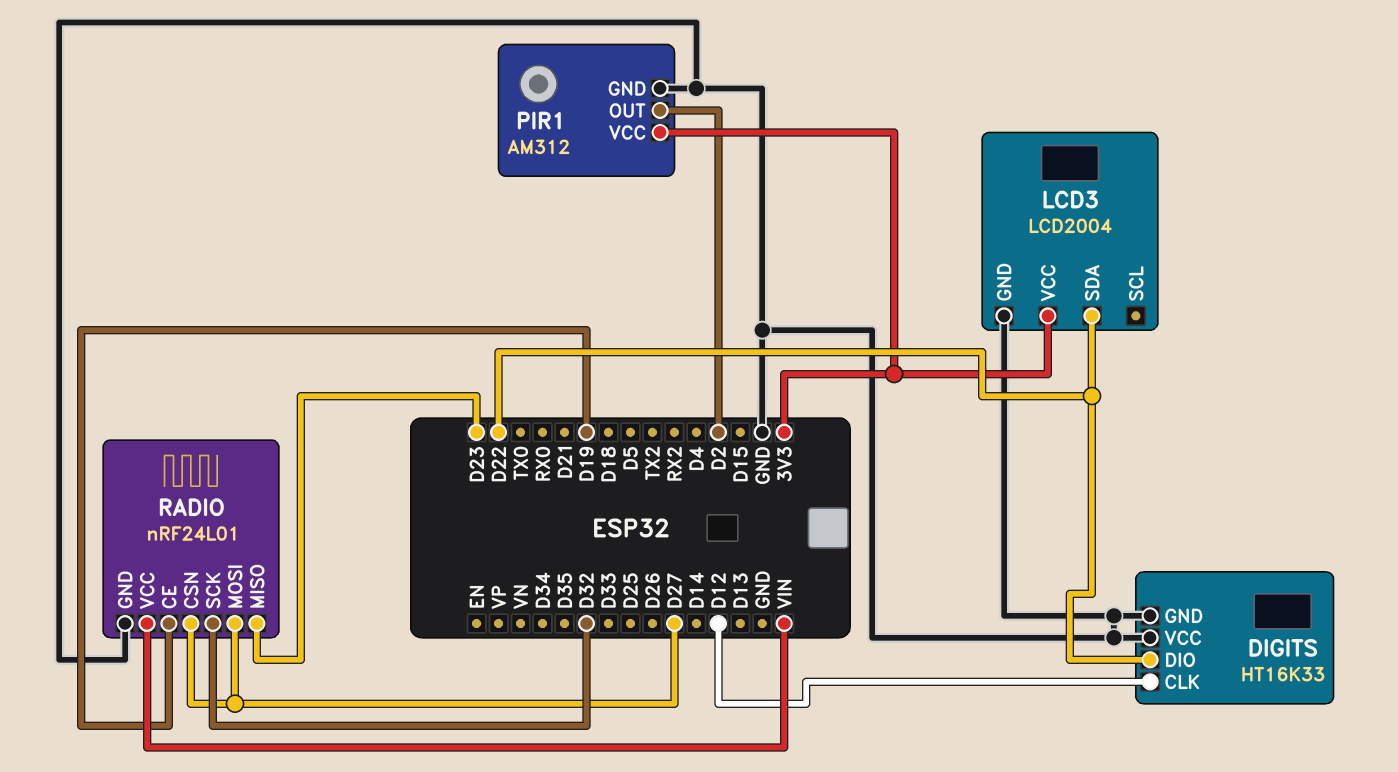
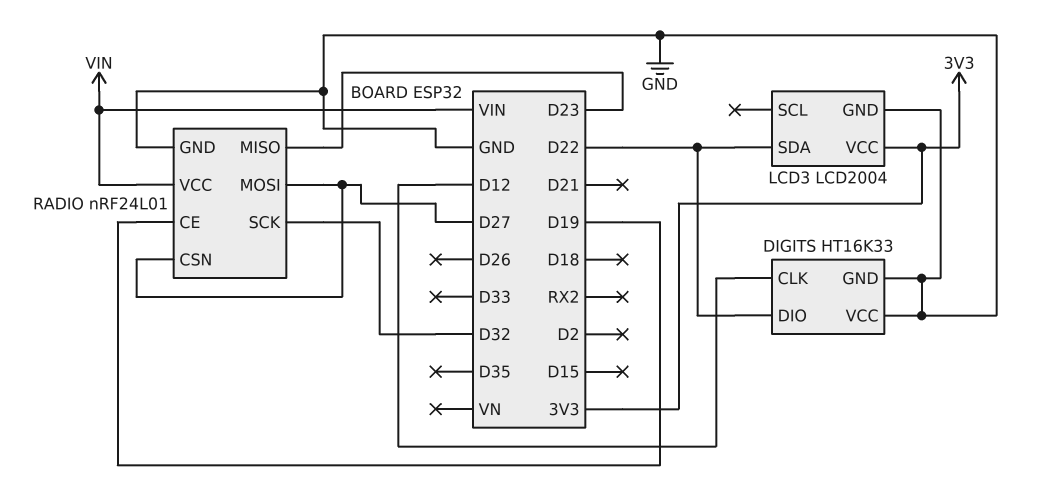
PIR1: AM312 -> none
PIR1 pin GND: GND -> none
PIR1 pin OUT: D2 -> none
PIR1 pin VCC: 3V3 -> none

